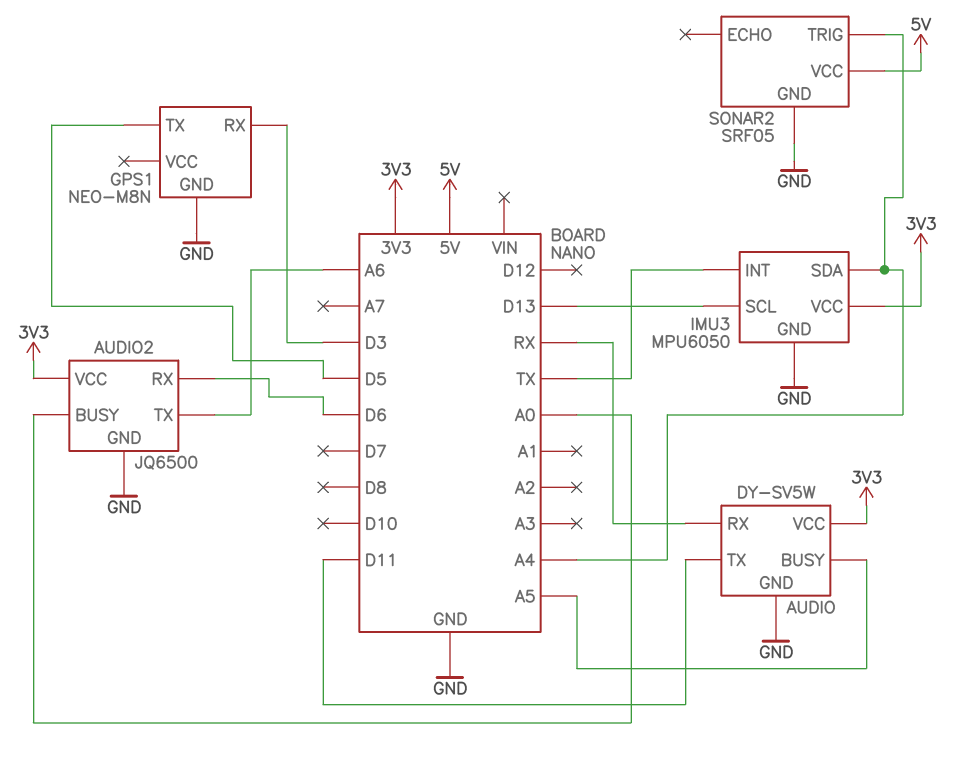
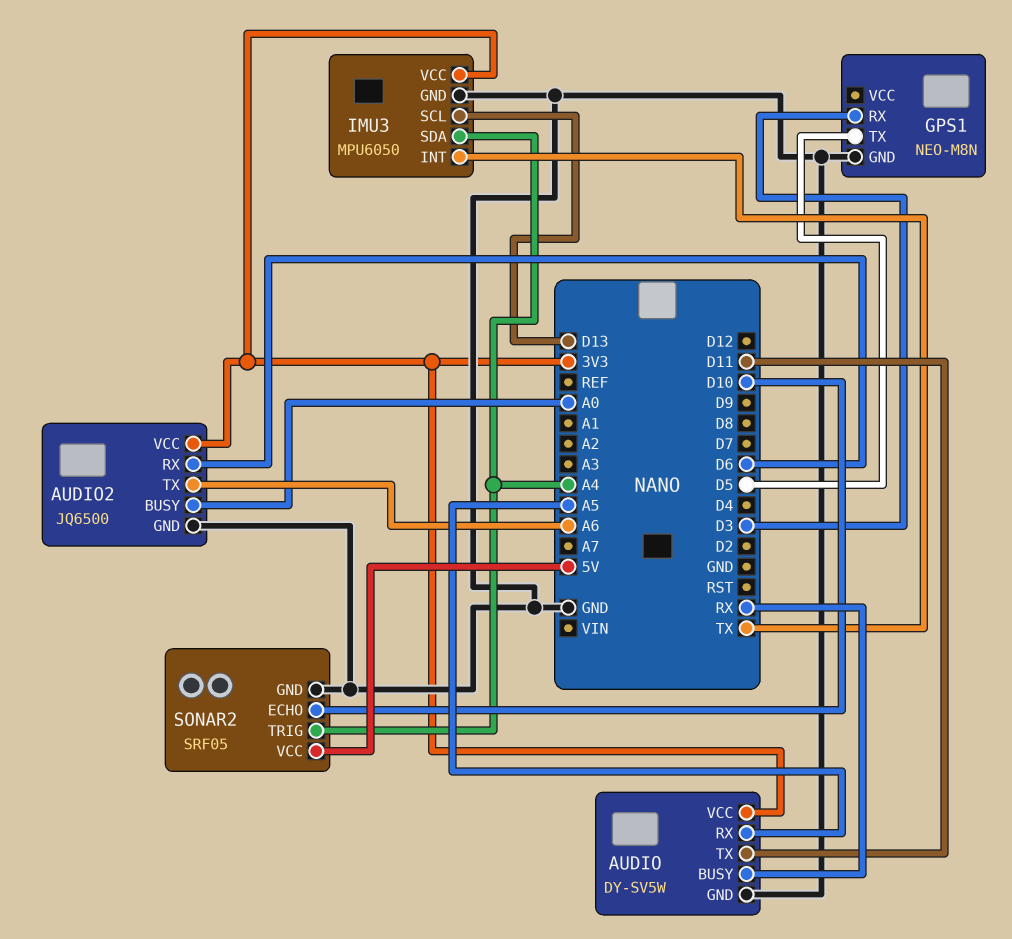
AUDIO pin BUSY: A5 -> RX
AUDIO pin RX: RX -> A5
SONAR2 pin ECHO: none -> D10

